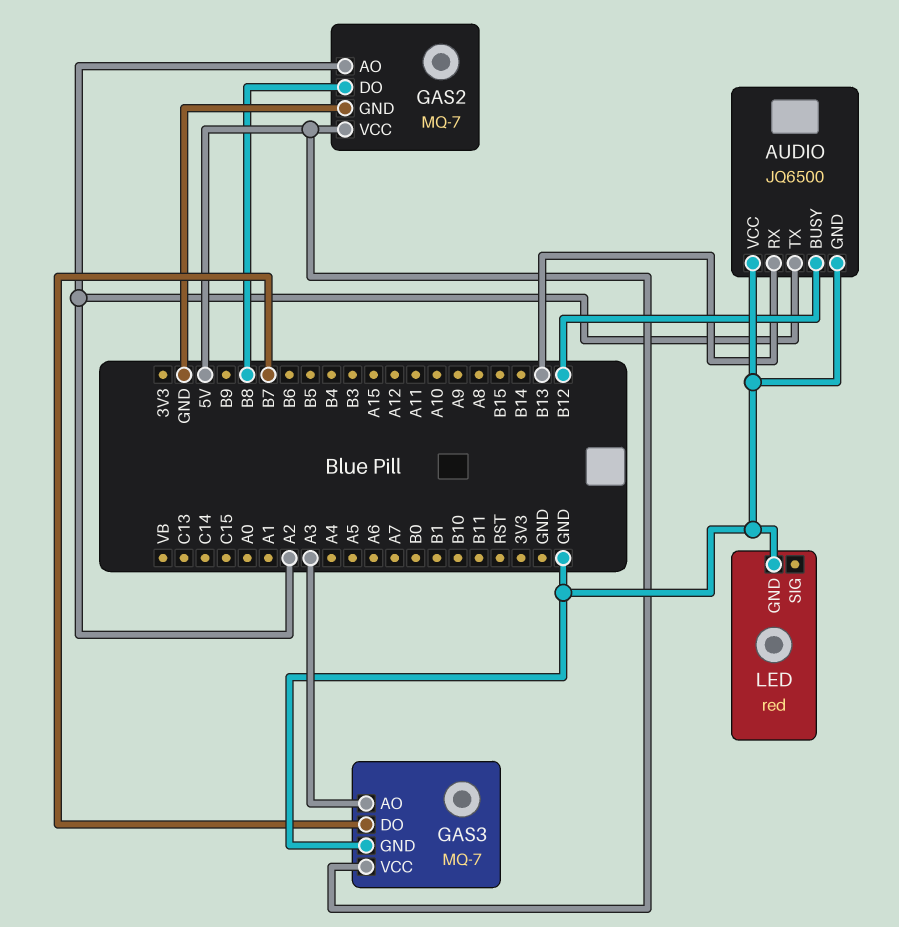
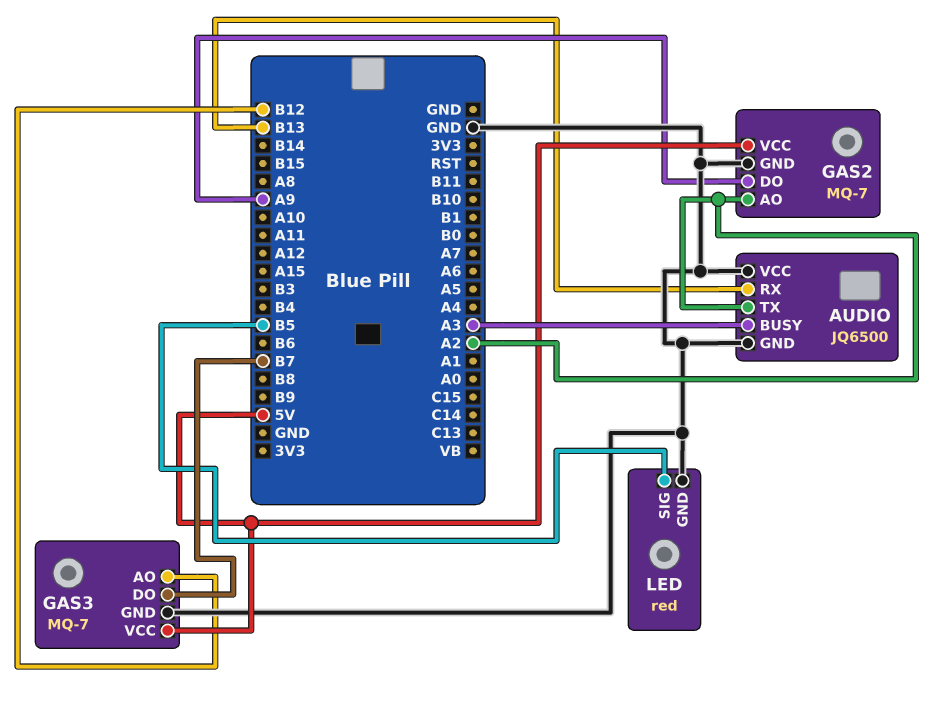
AUDIO pin BUSY: B12 -> A3
GAS2 pin DO: B8 -> A9
GAS3 pin AO: A3 -> B12
LED pin SIG: none -> B5

